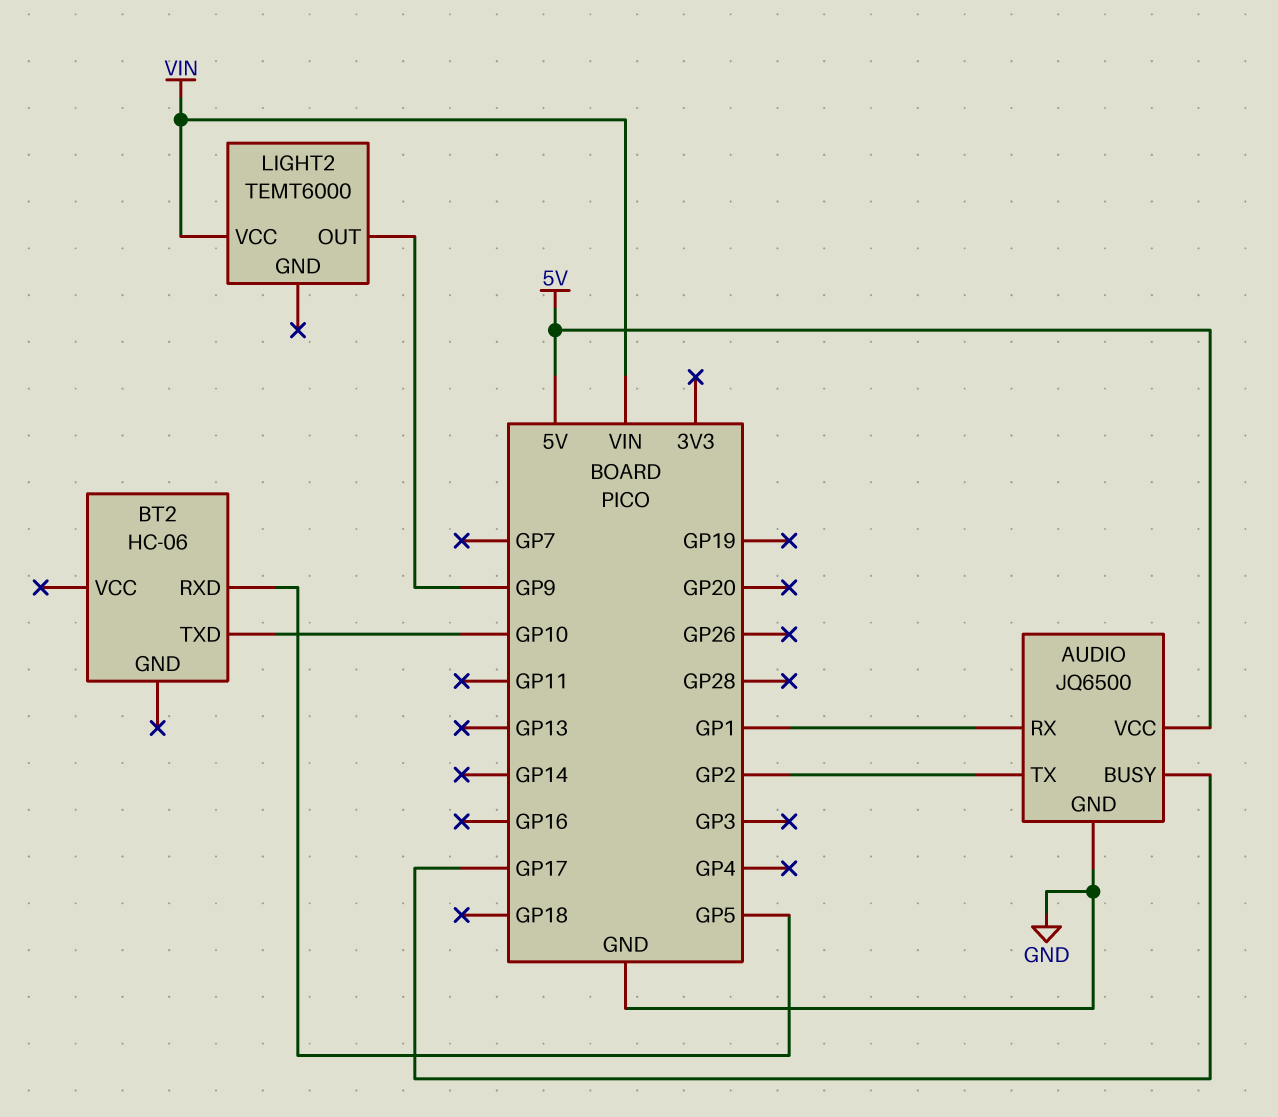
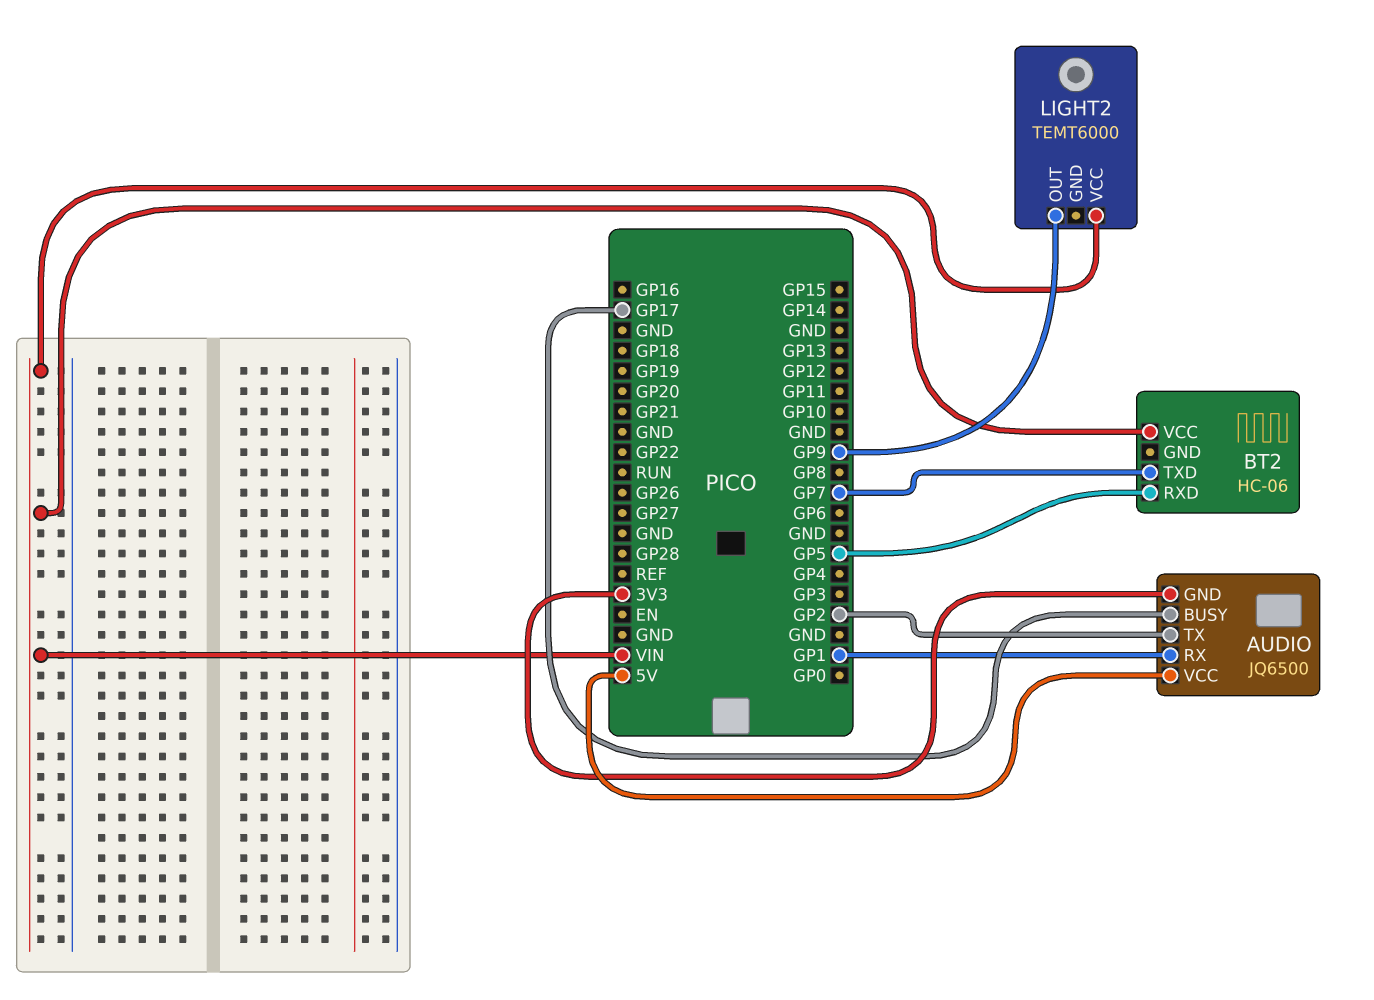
AUDIO pin GND: GND -> 3V3
BT2 pin TXD: GP10 -> GP7
BT2 pin VCC: none -> VIN

